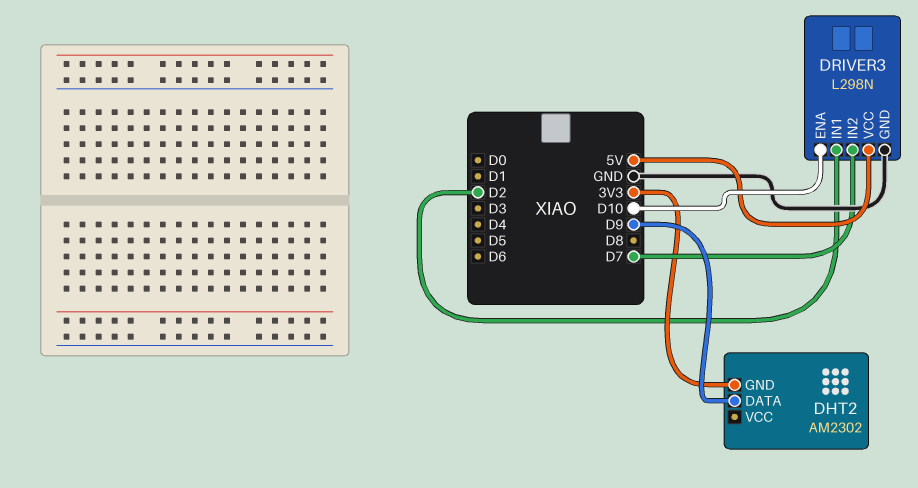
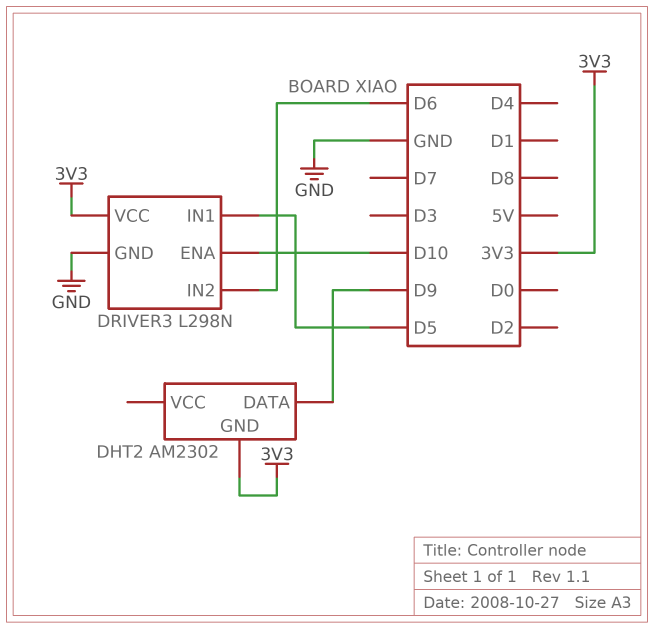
DRIVER3 pin IN1: D2 -> D5
DRIVER3 pin IN2: D7 -> D6
DRIVER3 pin VCC: 5V -> 3V3

